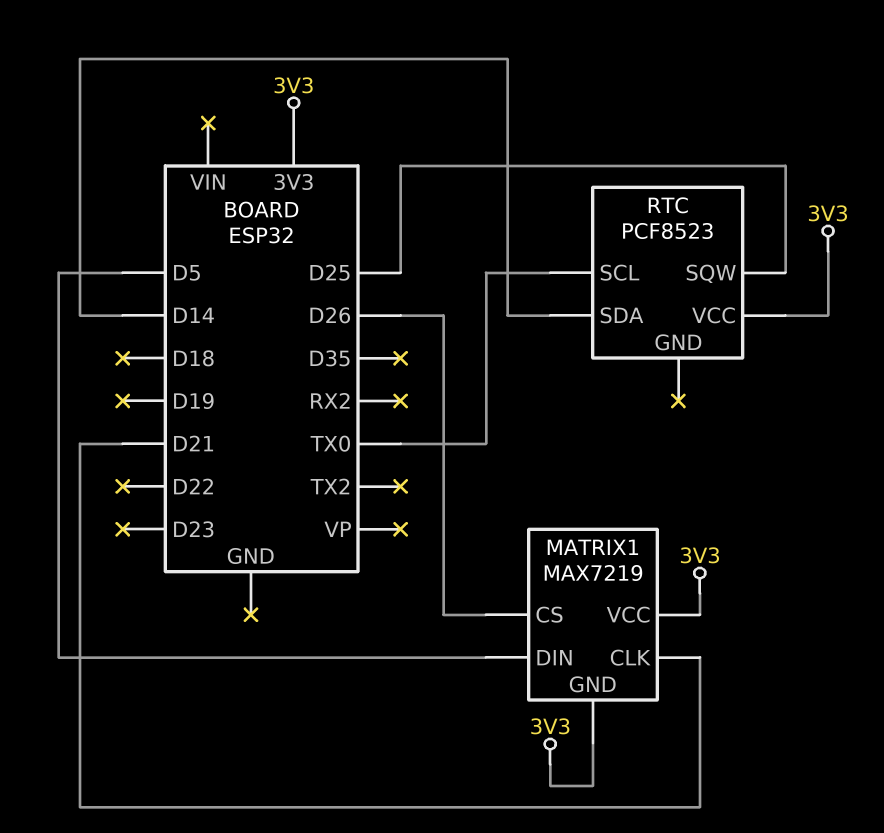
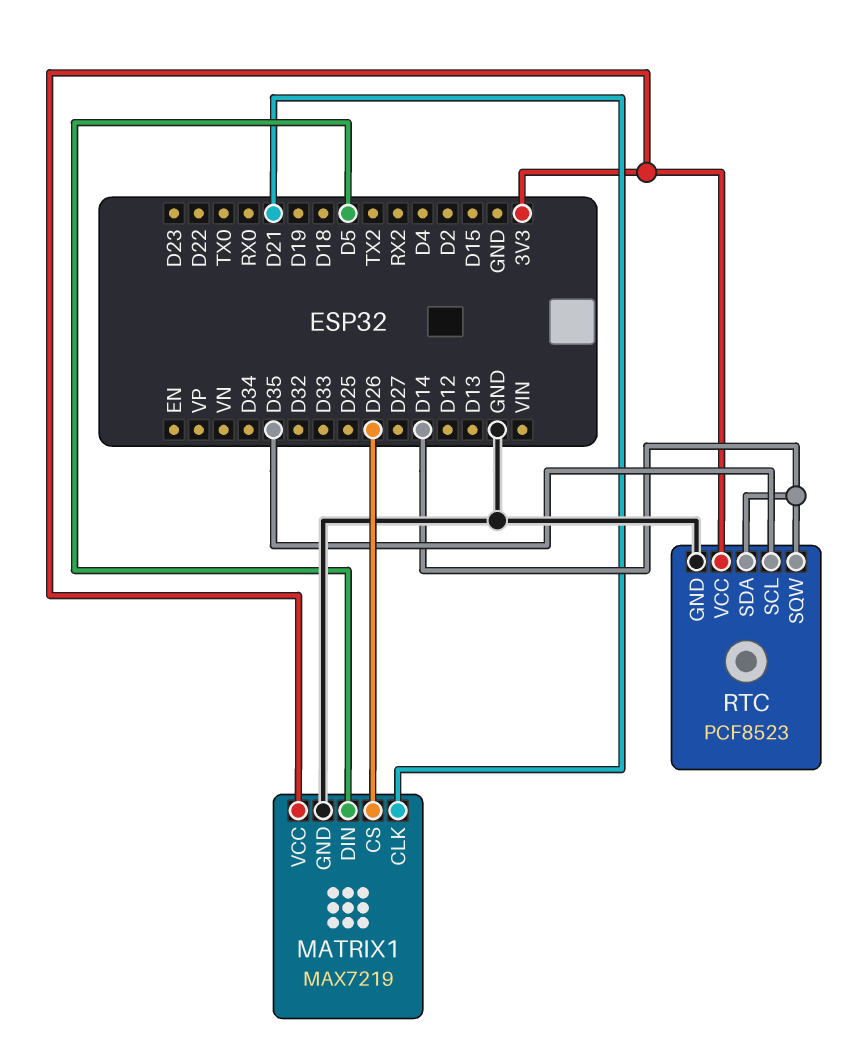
MATRIX1 pin GND: 3V3 -> GND
RTC pin GND: none -> GND
RTC pin SCL: TX0 -> D35
RTC pin SQW: D25 -> D14

